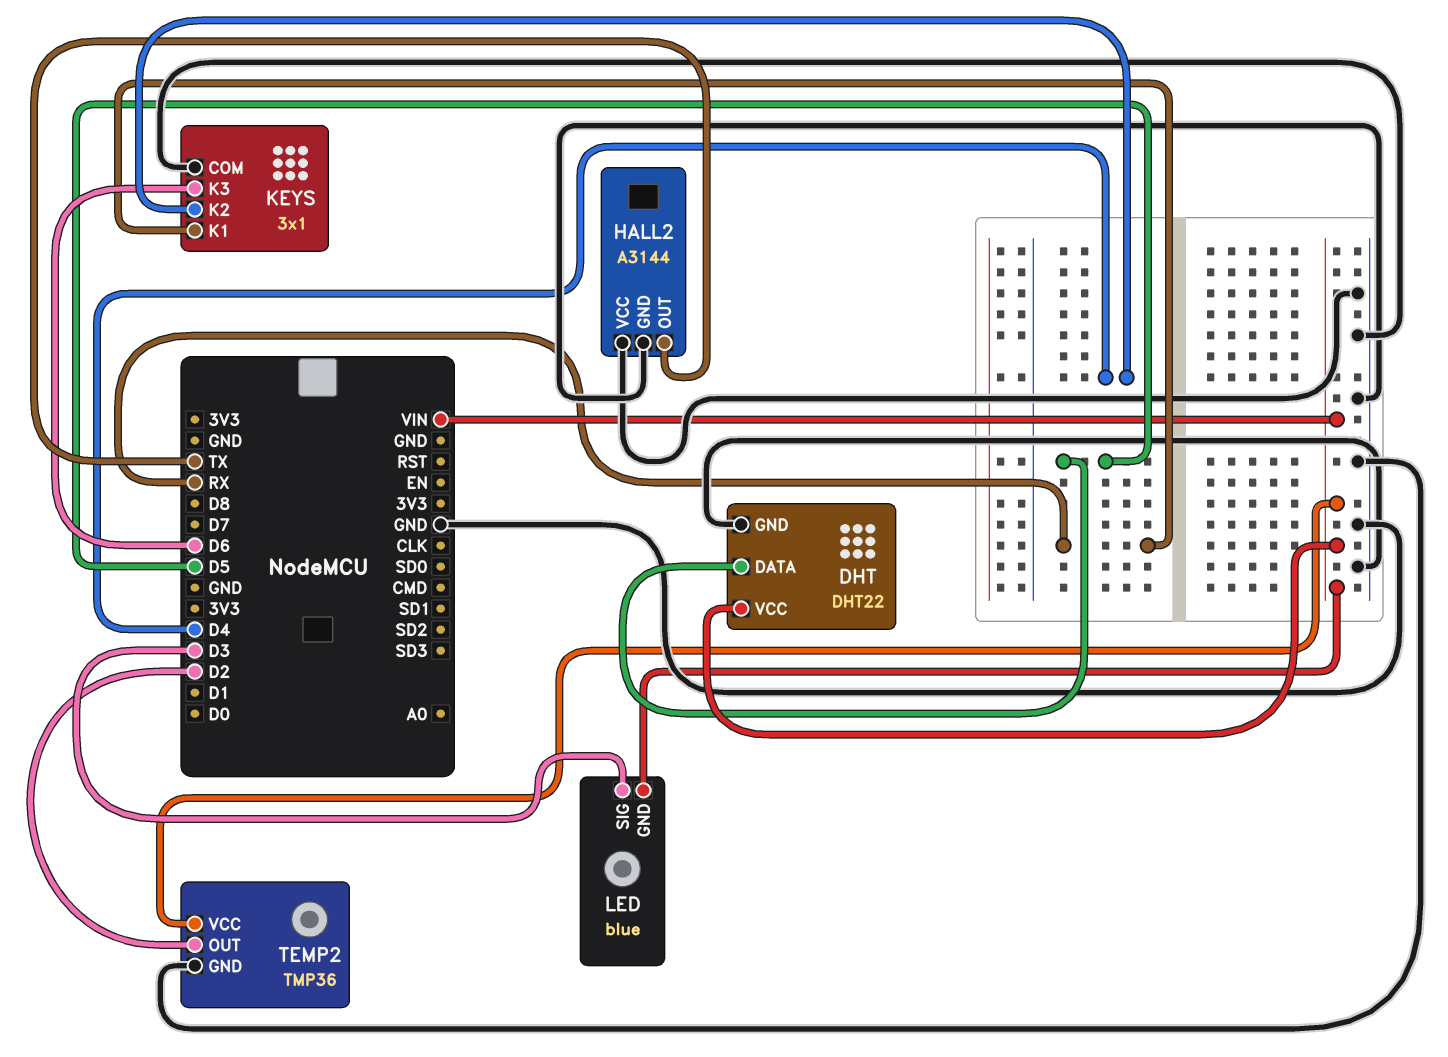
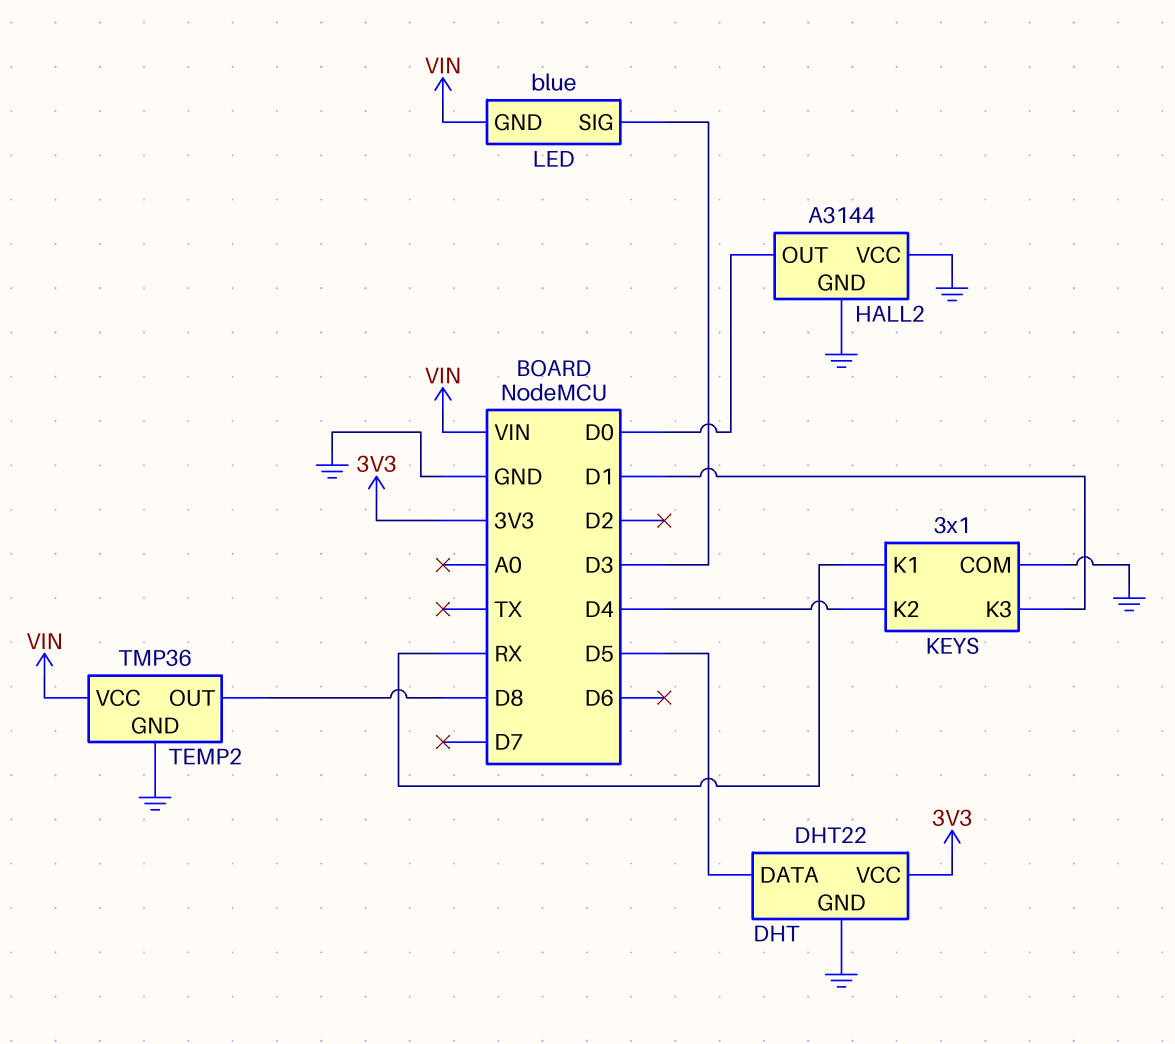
DHT pin VCC: VIN -> 3V3
HALL2 pin OUT: TX -> D0
KEYS pin K3: D6 -> D1
TEMP2 pin OUT: D2 -> D8

